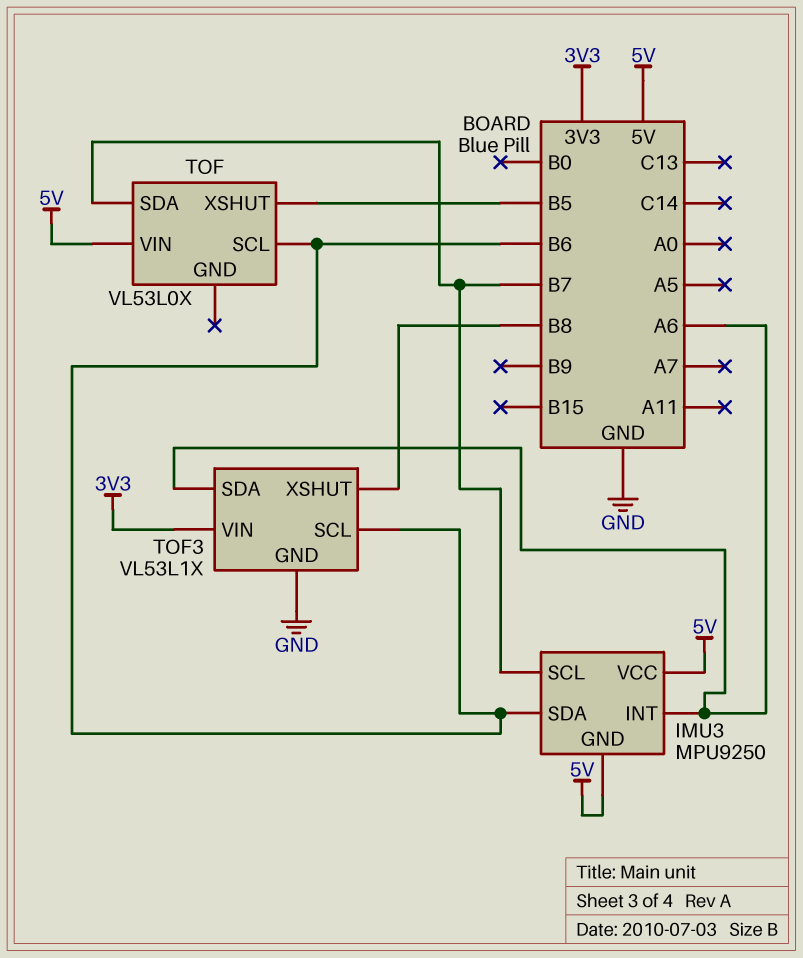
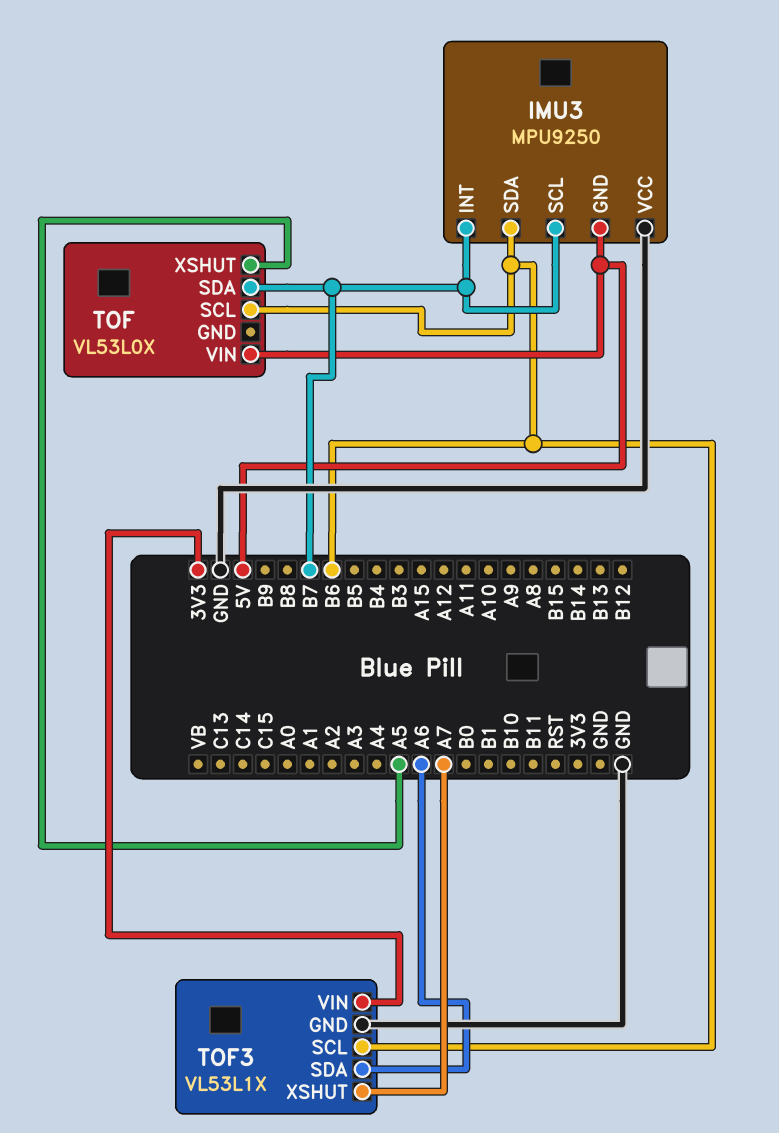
IMU3 pin INT: A6 -> B7
IMU3 pin VCC: 5V -> GND
TOF pin XSHUT: B5 -> A5
TOF3 pin XSHUT: B8 -> A7

